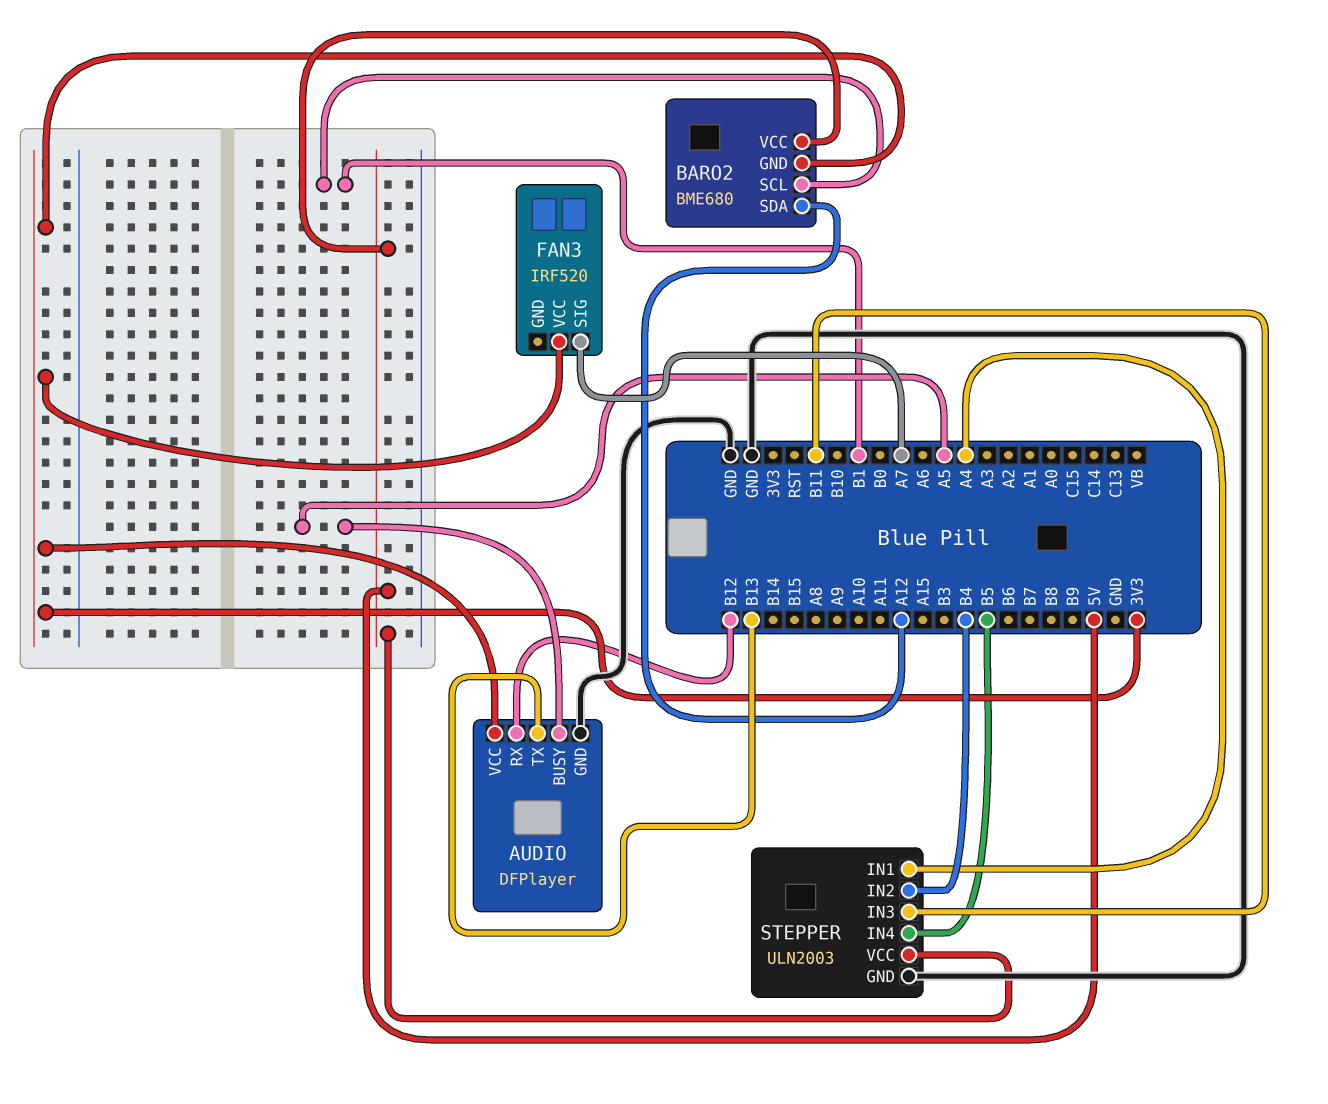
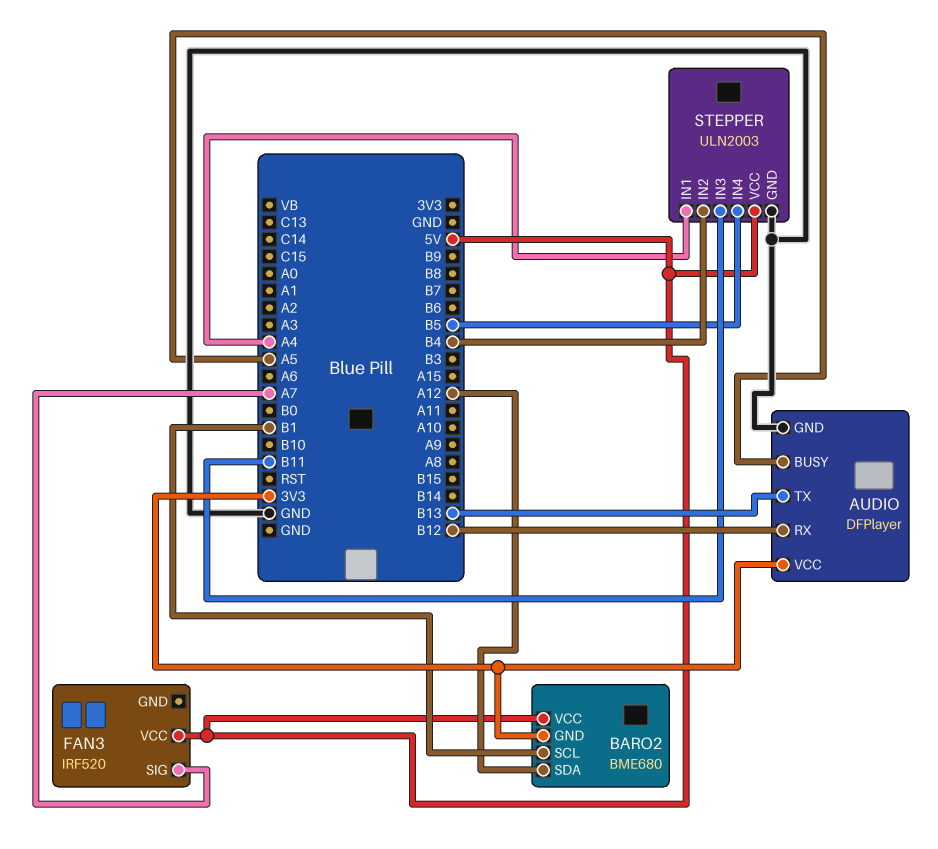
FAN3 pin VCC: 3V3 -> 5V

